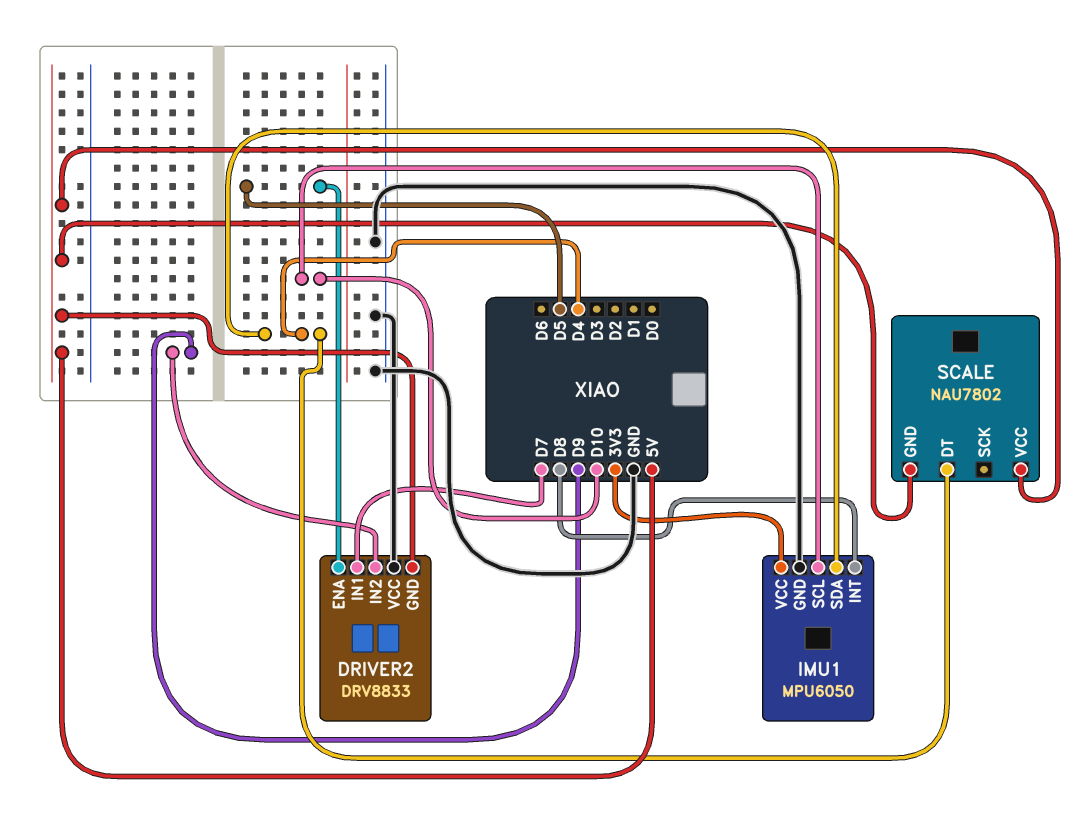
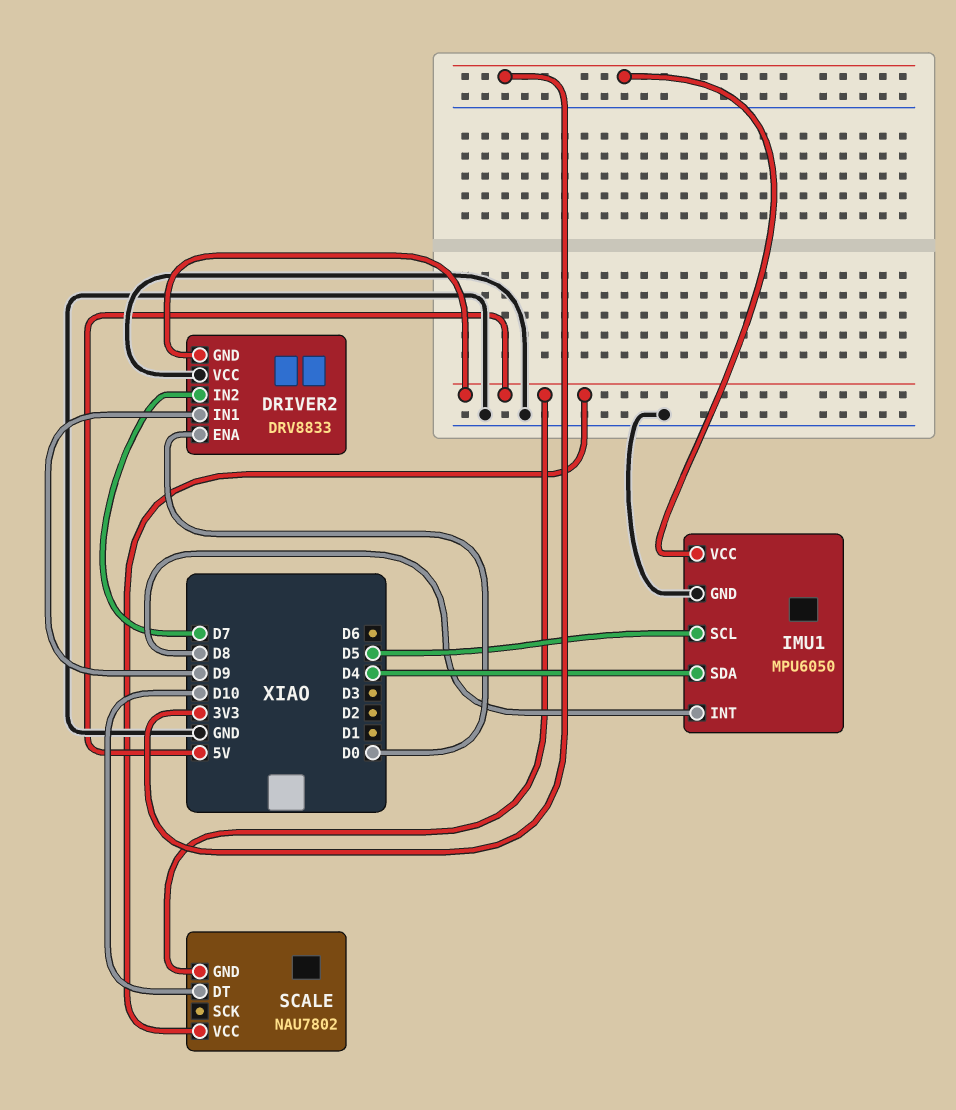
DRIVER2 pin ENA: D5 -> D0
DRIVER2 pin IN1: D7 -> D9
DRIVER2 pin IN2: D9 -> D7
IMU1 pin SCL: D10 -> D5
SCALE pin DT: D4 -> D10

